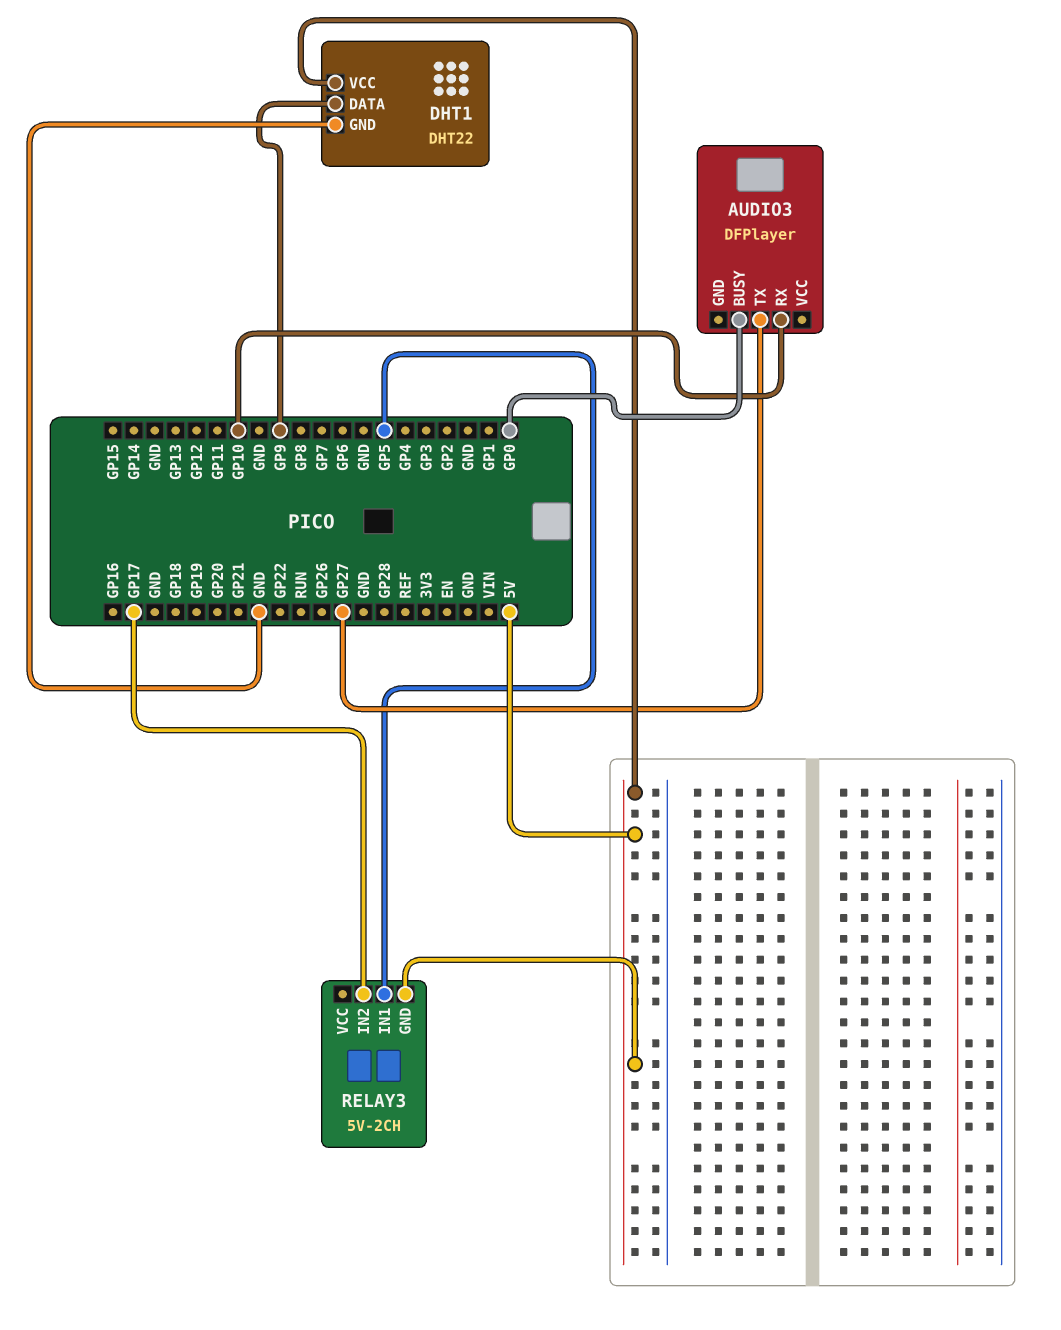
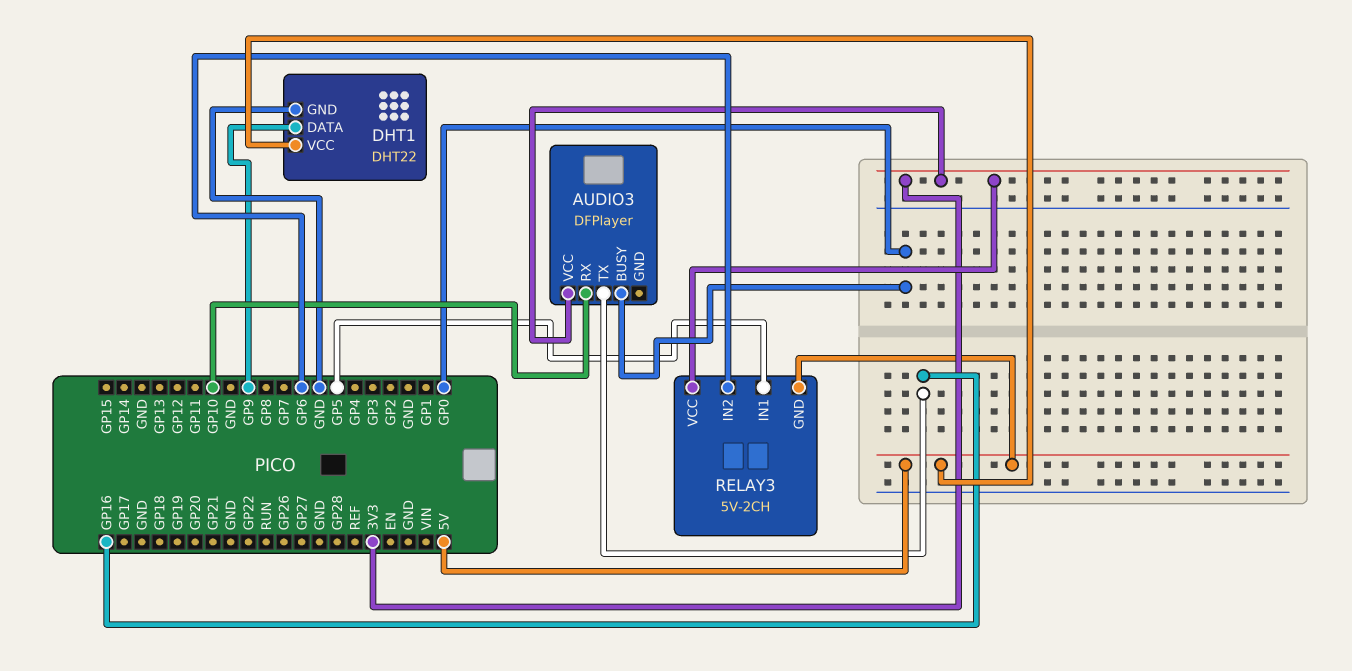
AUDIO3 pin TX: GP27 -> GP16
AUDIO3 pin VCC: none -> 3V3
RELAY3 pin IN2: GP17 -> GP6
RELAY3 pin VCC: none -> 3V3

